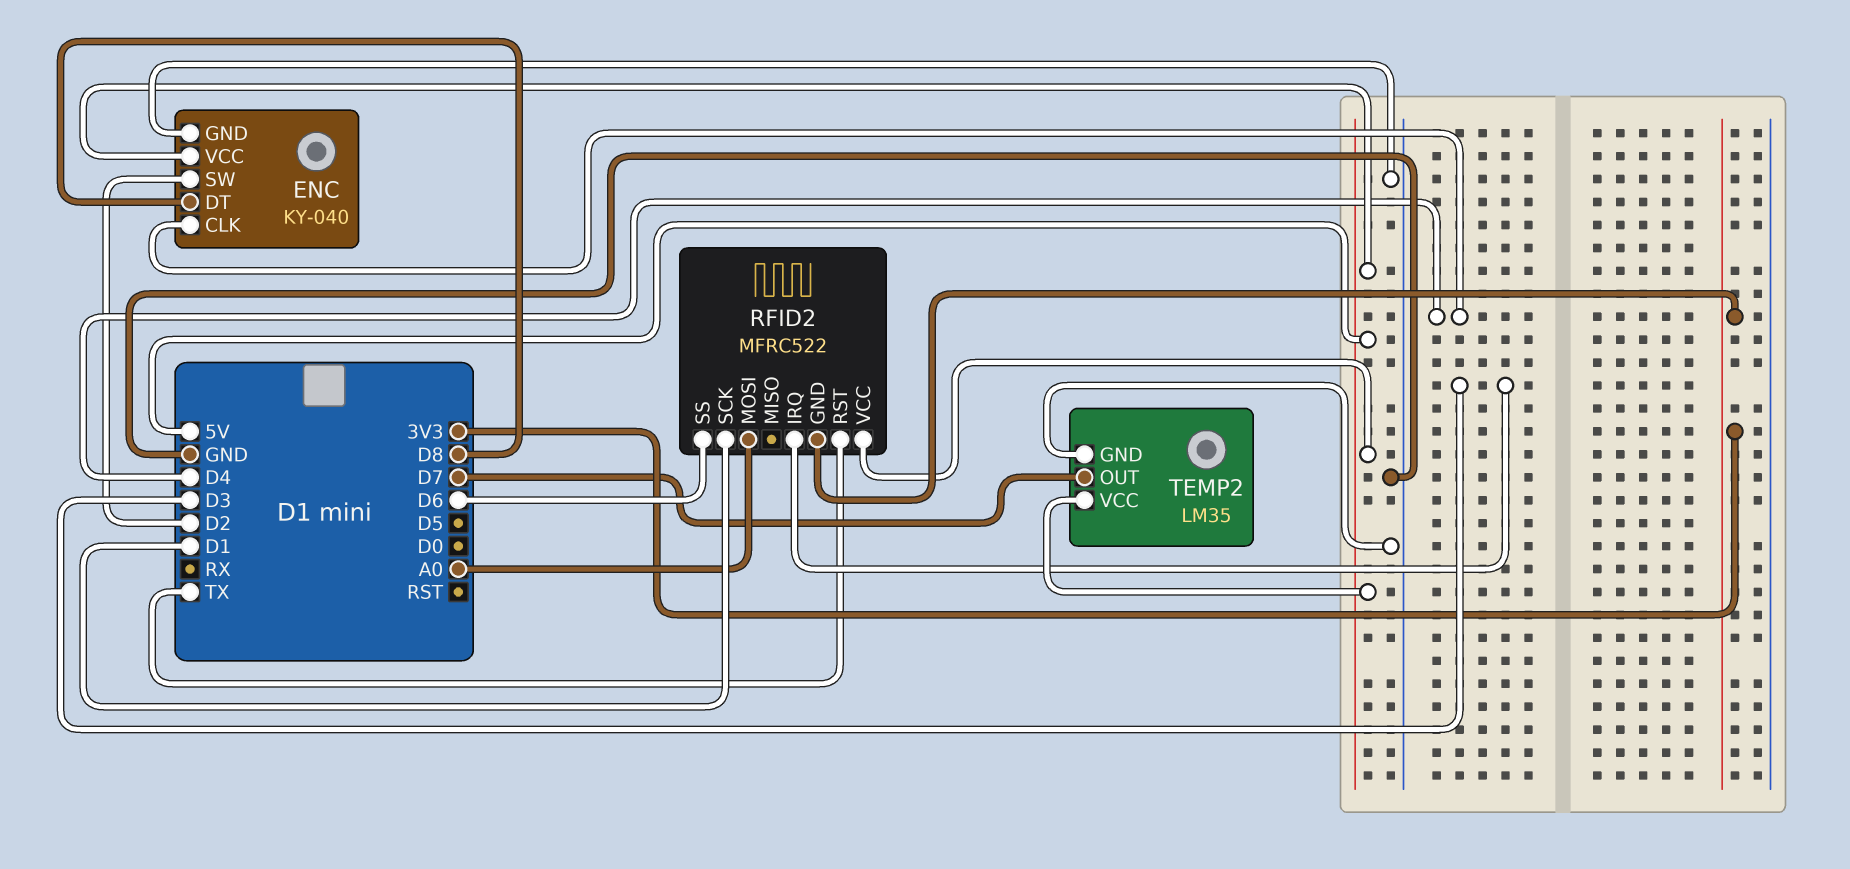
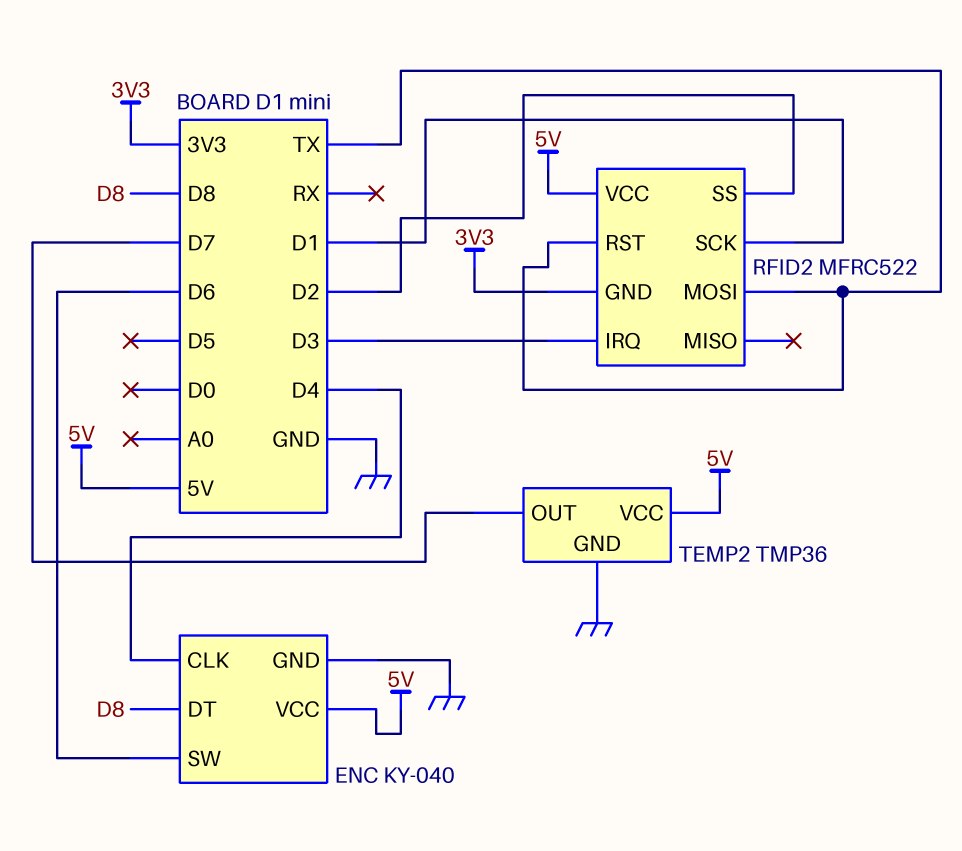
ENC pin SW: D2 -> D6
RFID2 pin MOSI: A0 -> TX
RFID2 pin SS: D6 -> D2
TEMP2: LM35 -> TMP36

